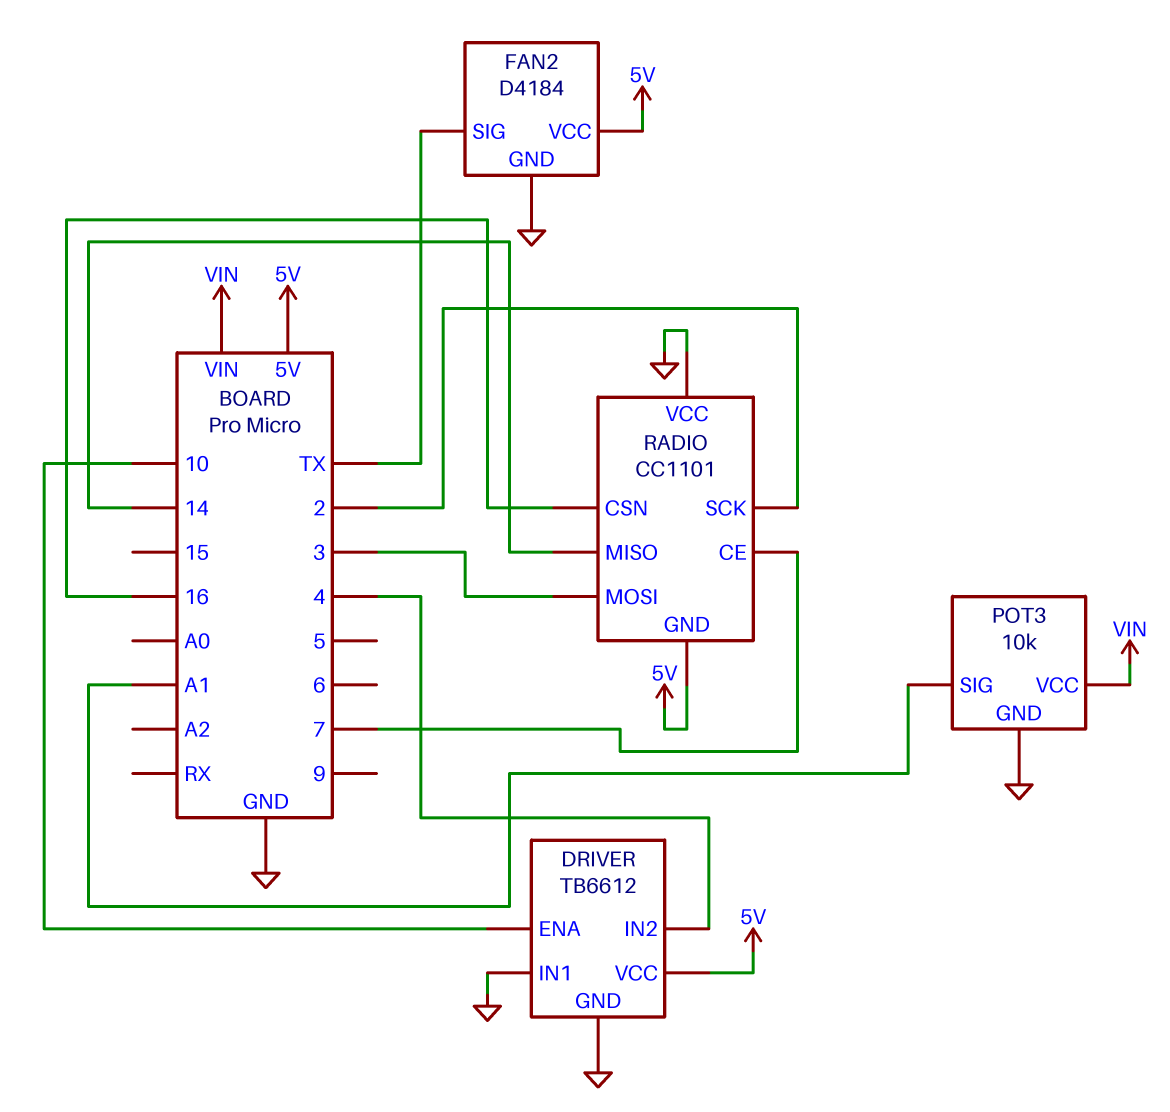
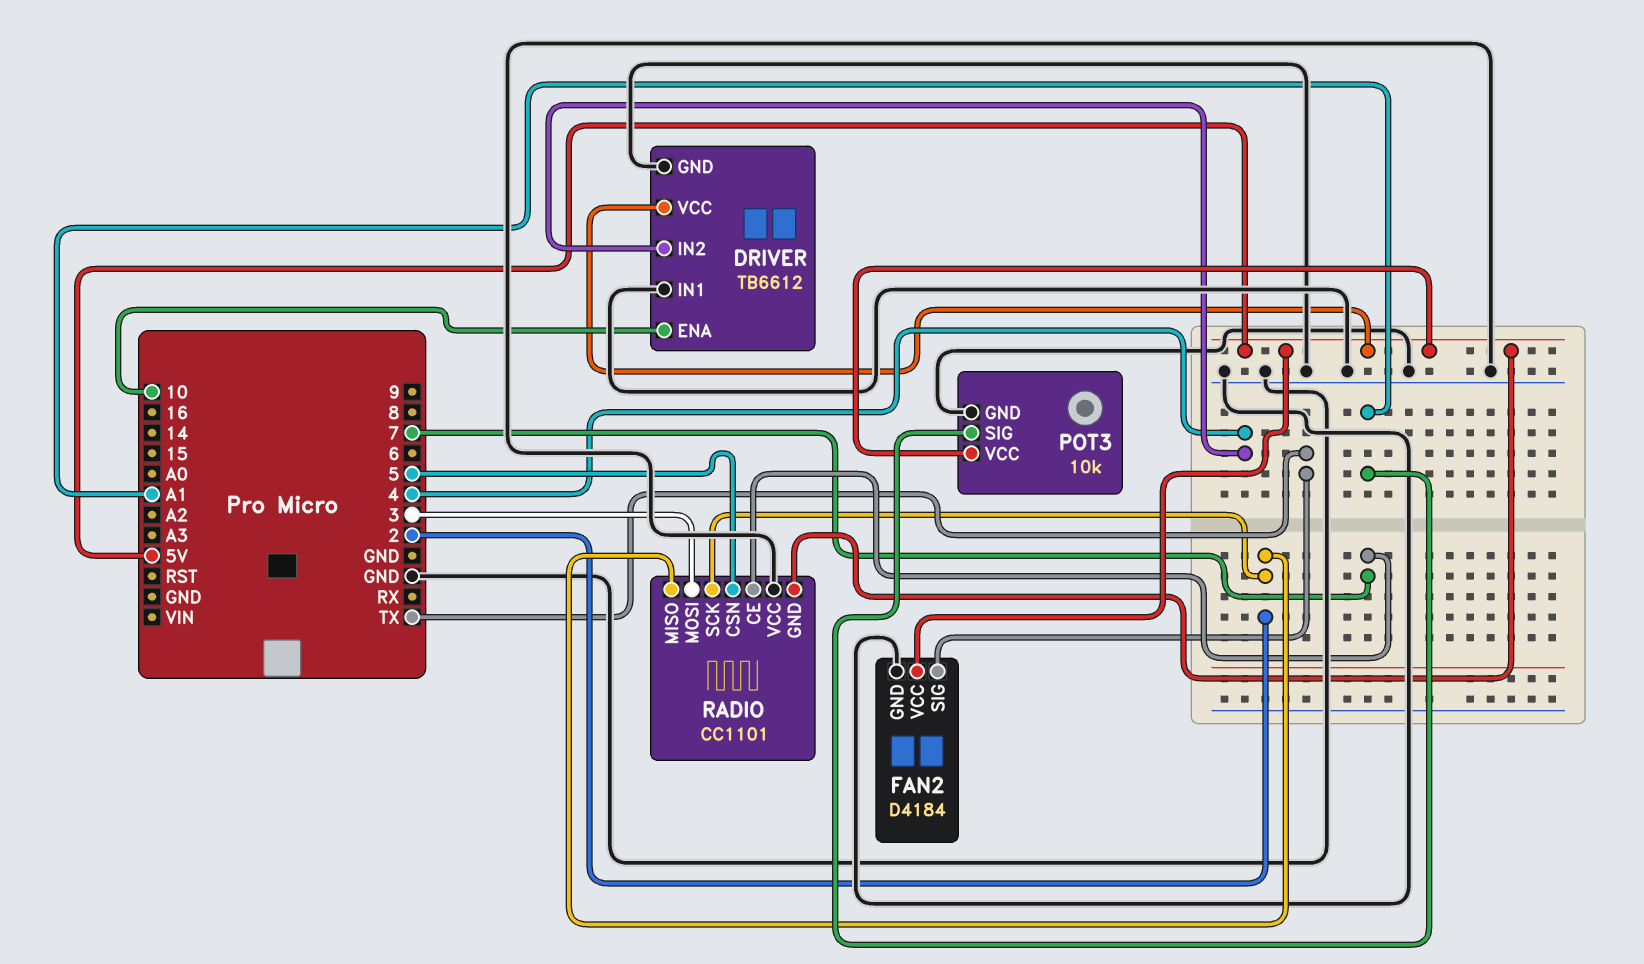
POT3 pin VCC: VIN -> 5V
RADIO pin CSN: 16 -> 5
RADIO pin MISO: 14 -> 2

